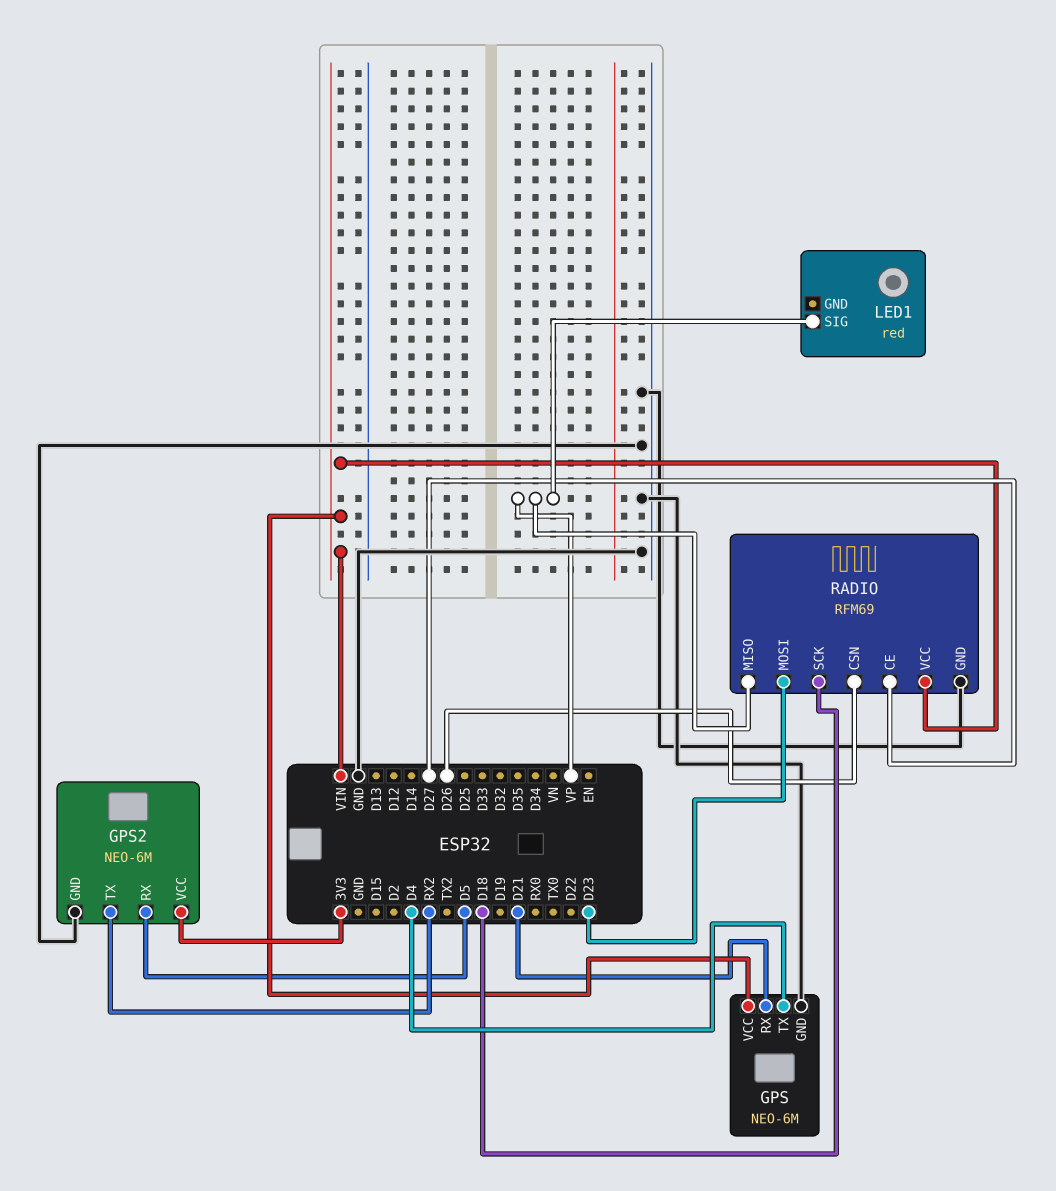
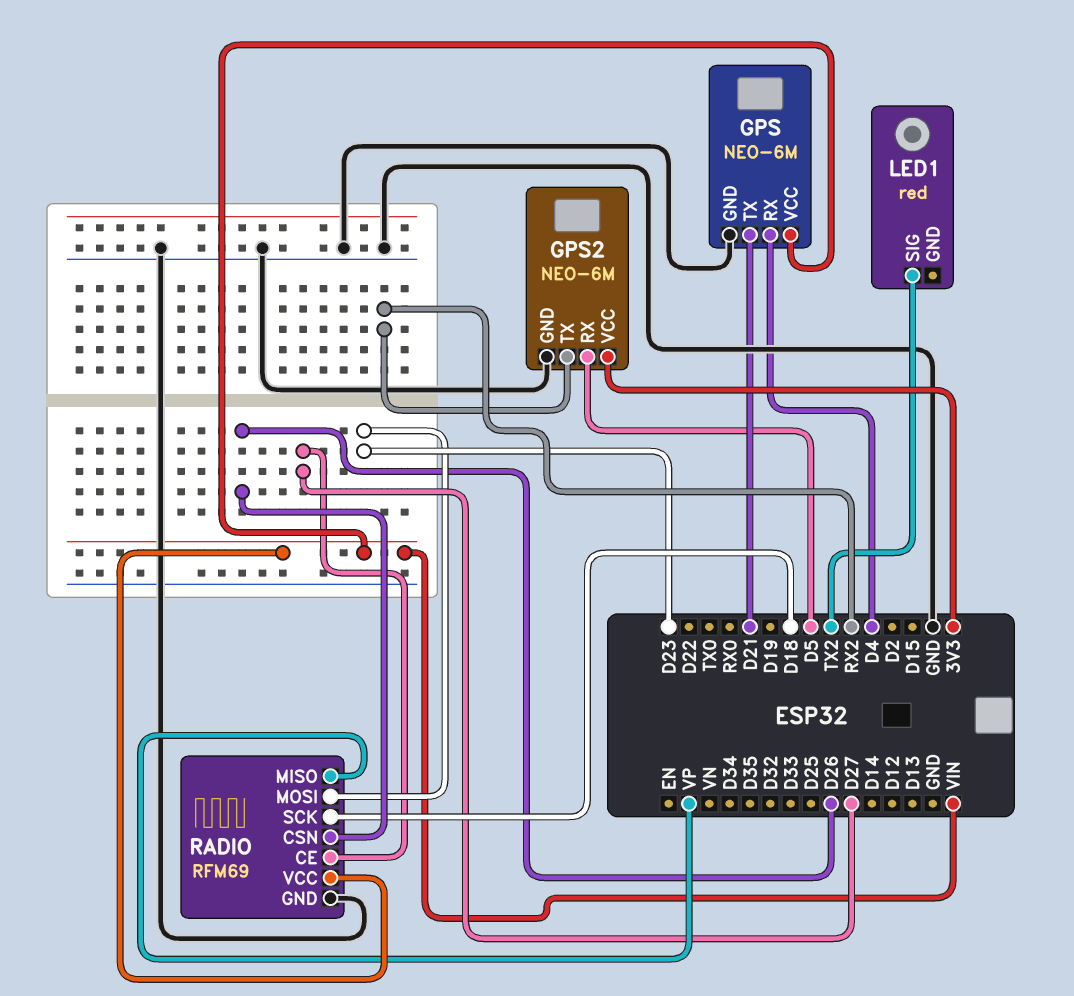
GPS pin RX: D21 -> D4
GPS pin TX: D4 -> D21
LED1 pin SIG: VP -> TX2

